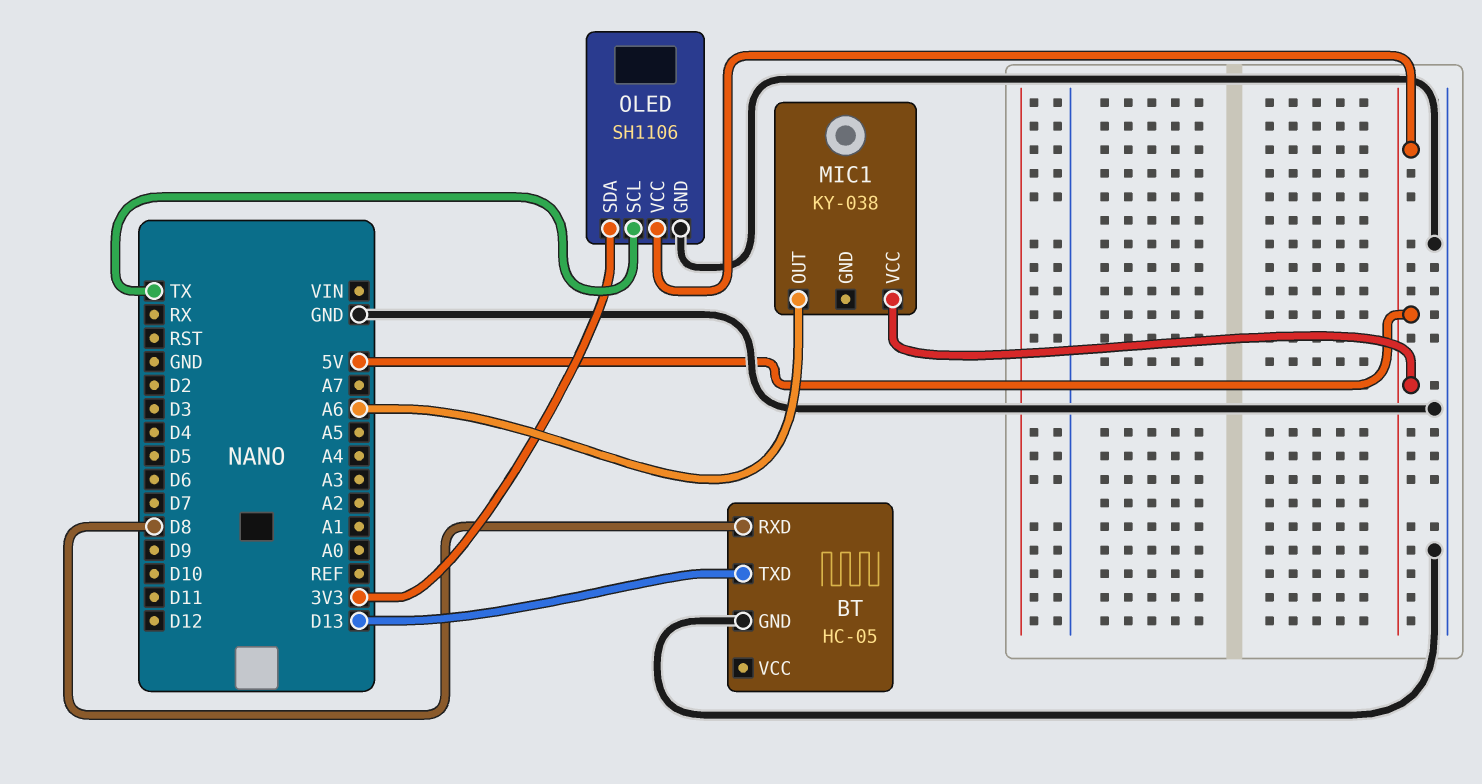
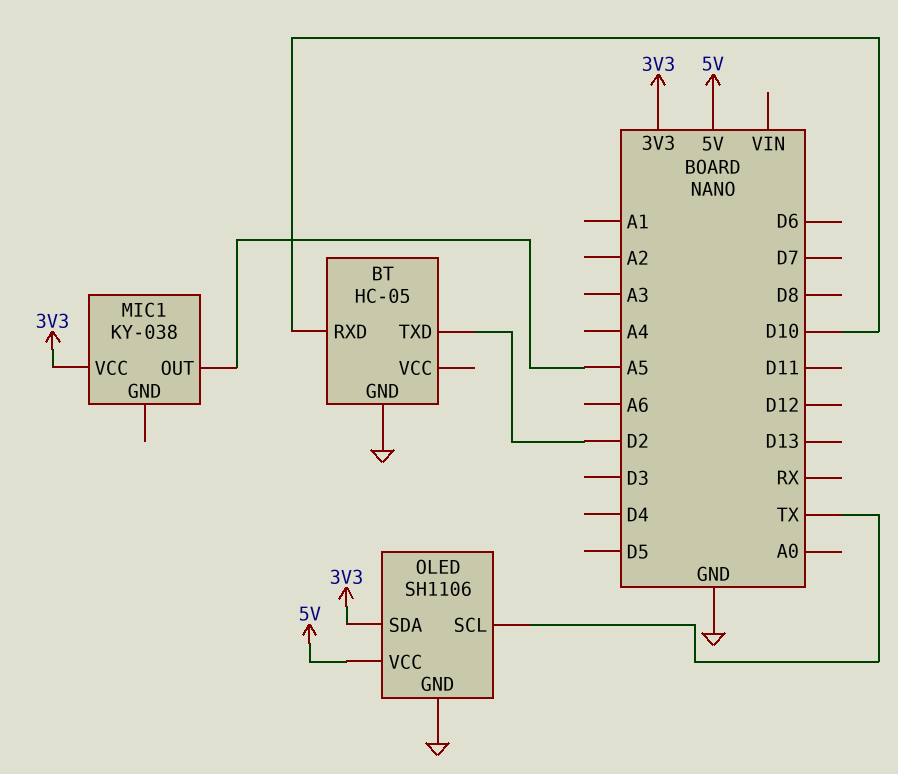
BT pin RXD: D8 -> D10
BT pin TXD: D13 -> D2
MIC1 pin OUT: A6 -> A5
MIC1 pin VCC: 5V -> 3V3

